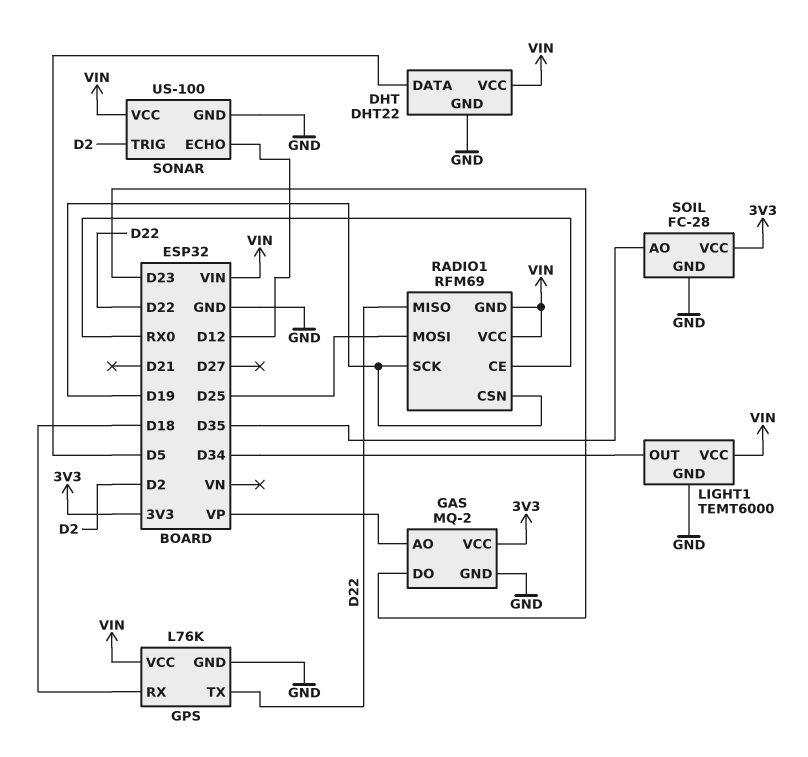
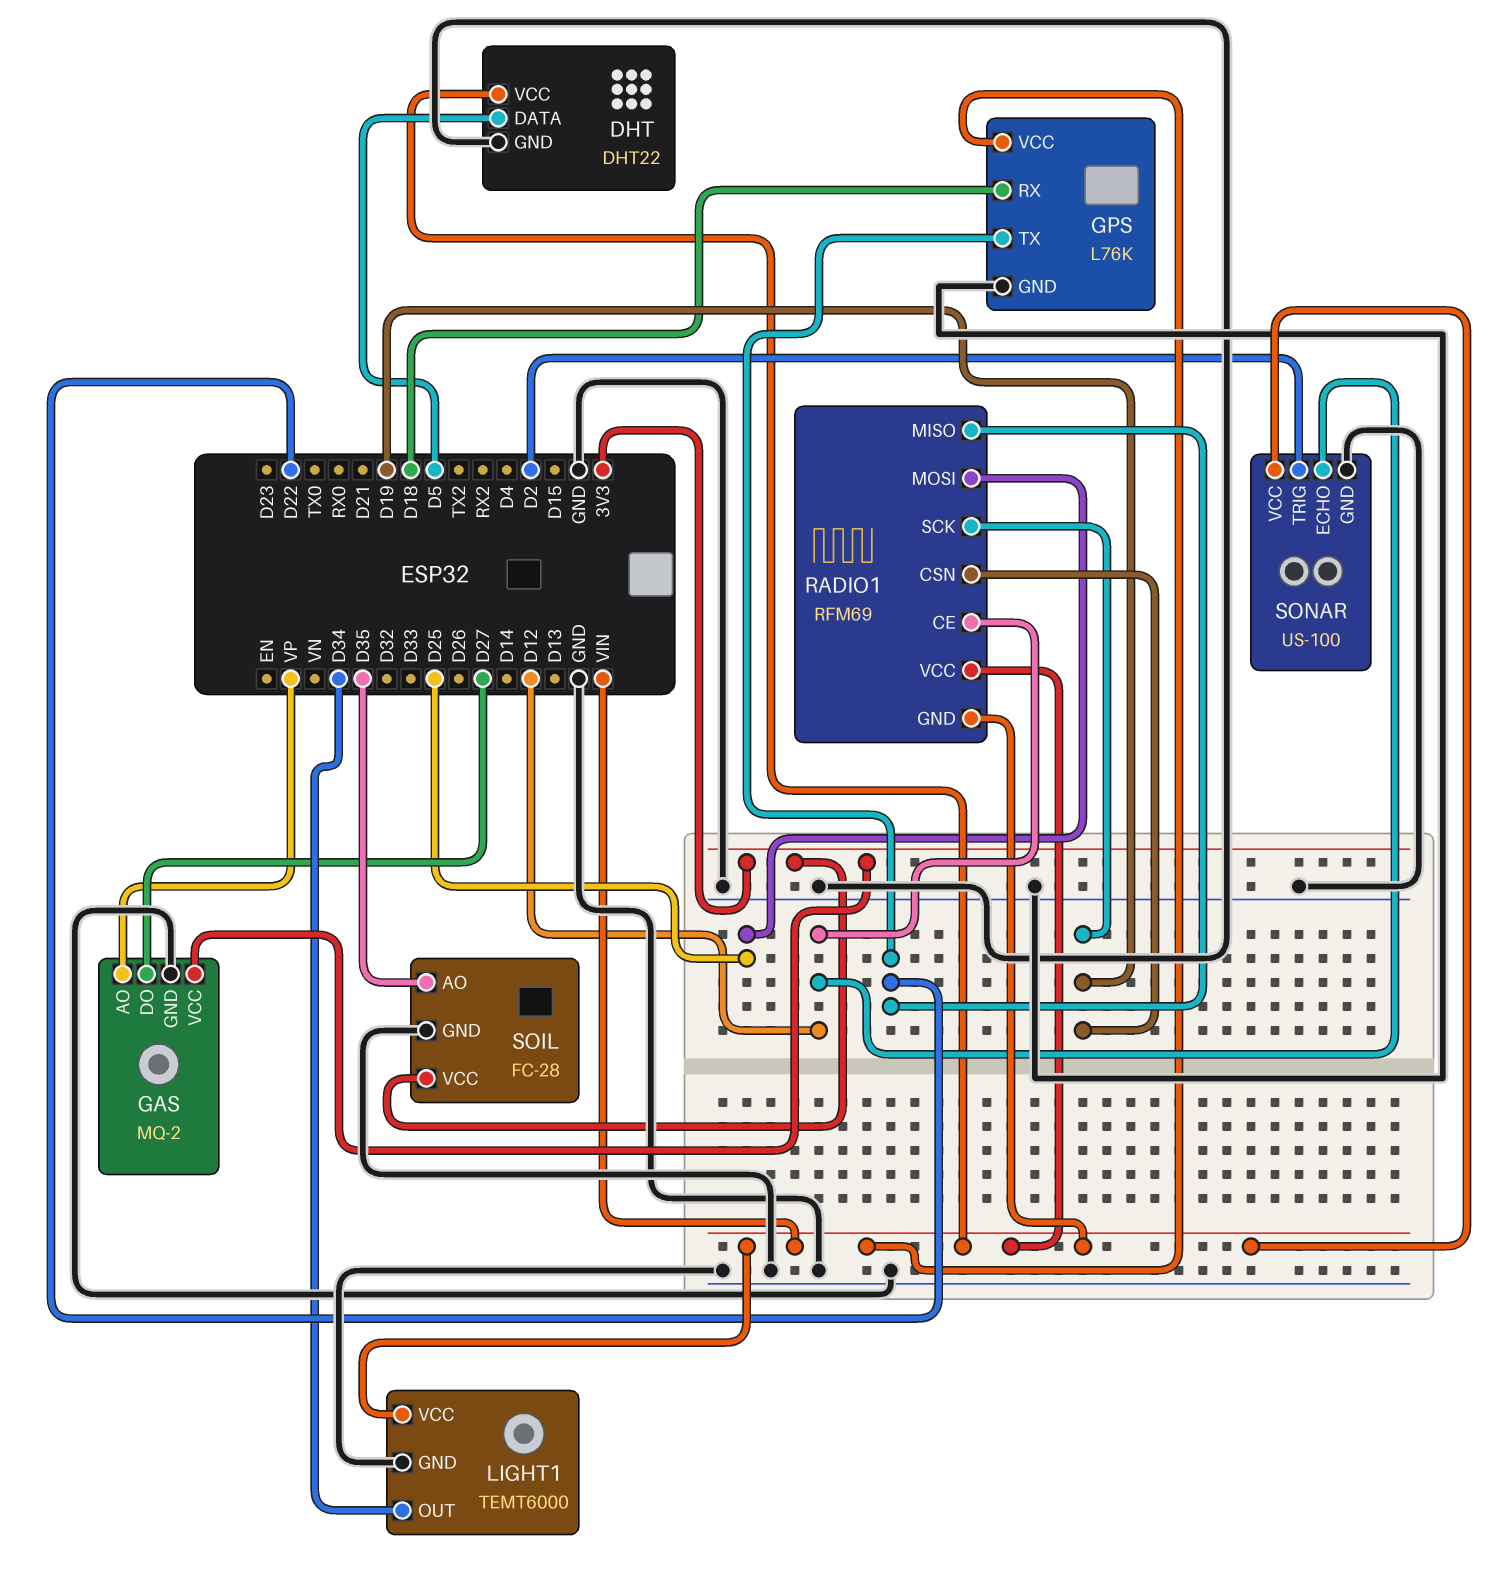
GAS pin DO: D23 -> D27
RADIO1 pin CE: RX0 -> D12

